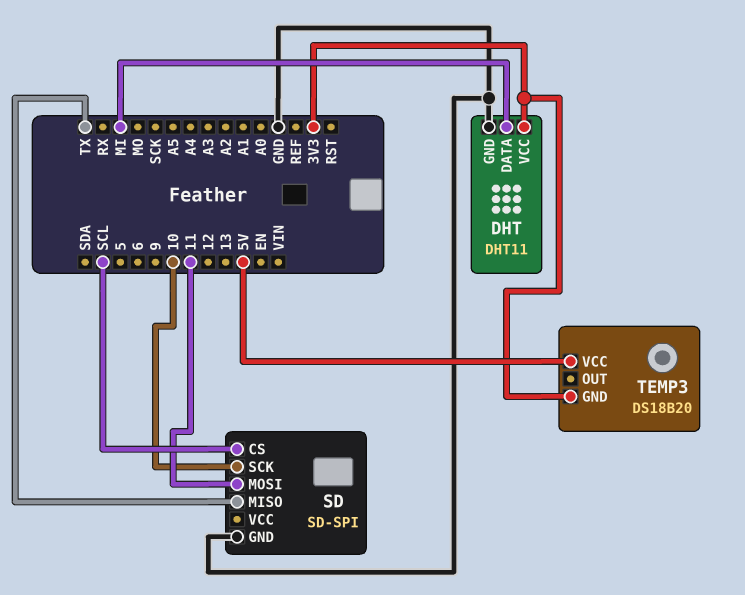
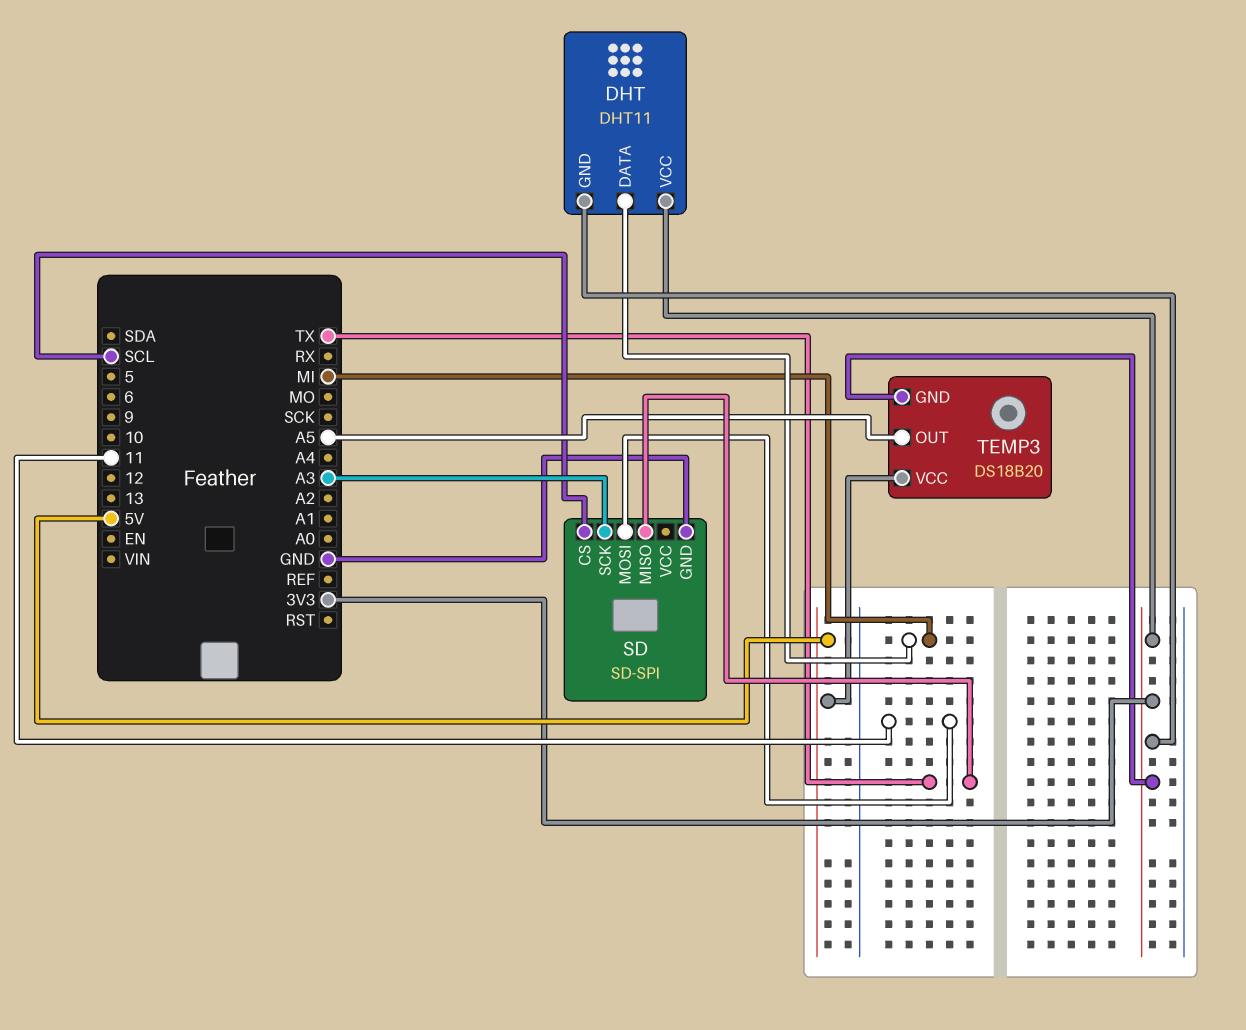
DHT pin GND: GND -> 3V3
SD pin SCK: 10 -> A3
TEMP3 pin OUT: none -> A5

